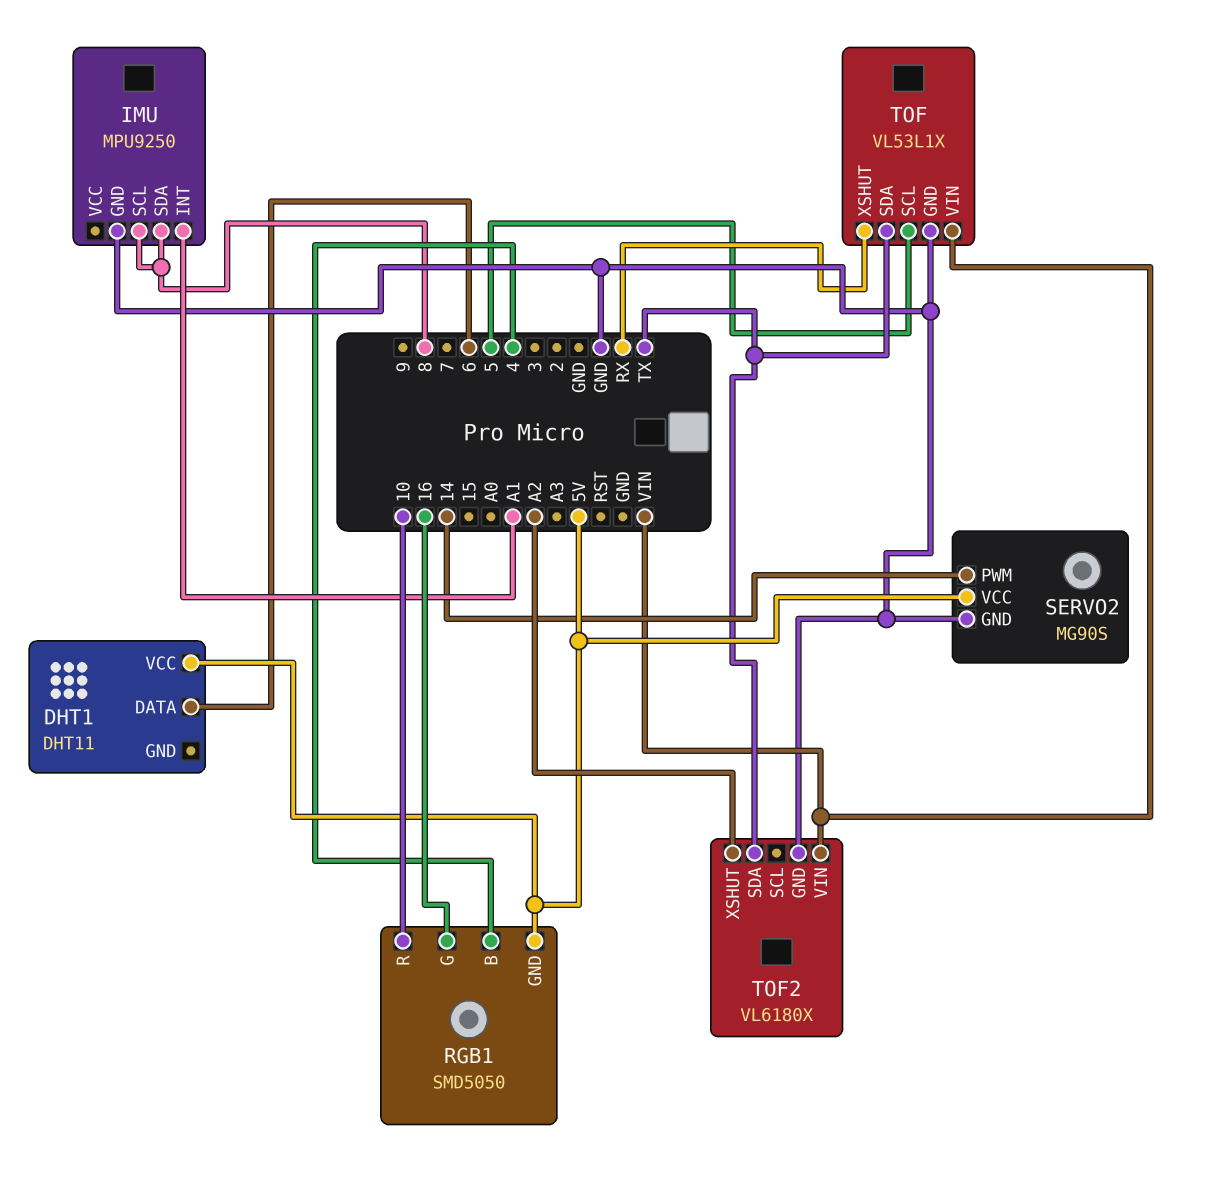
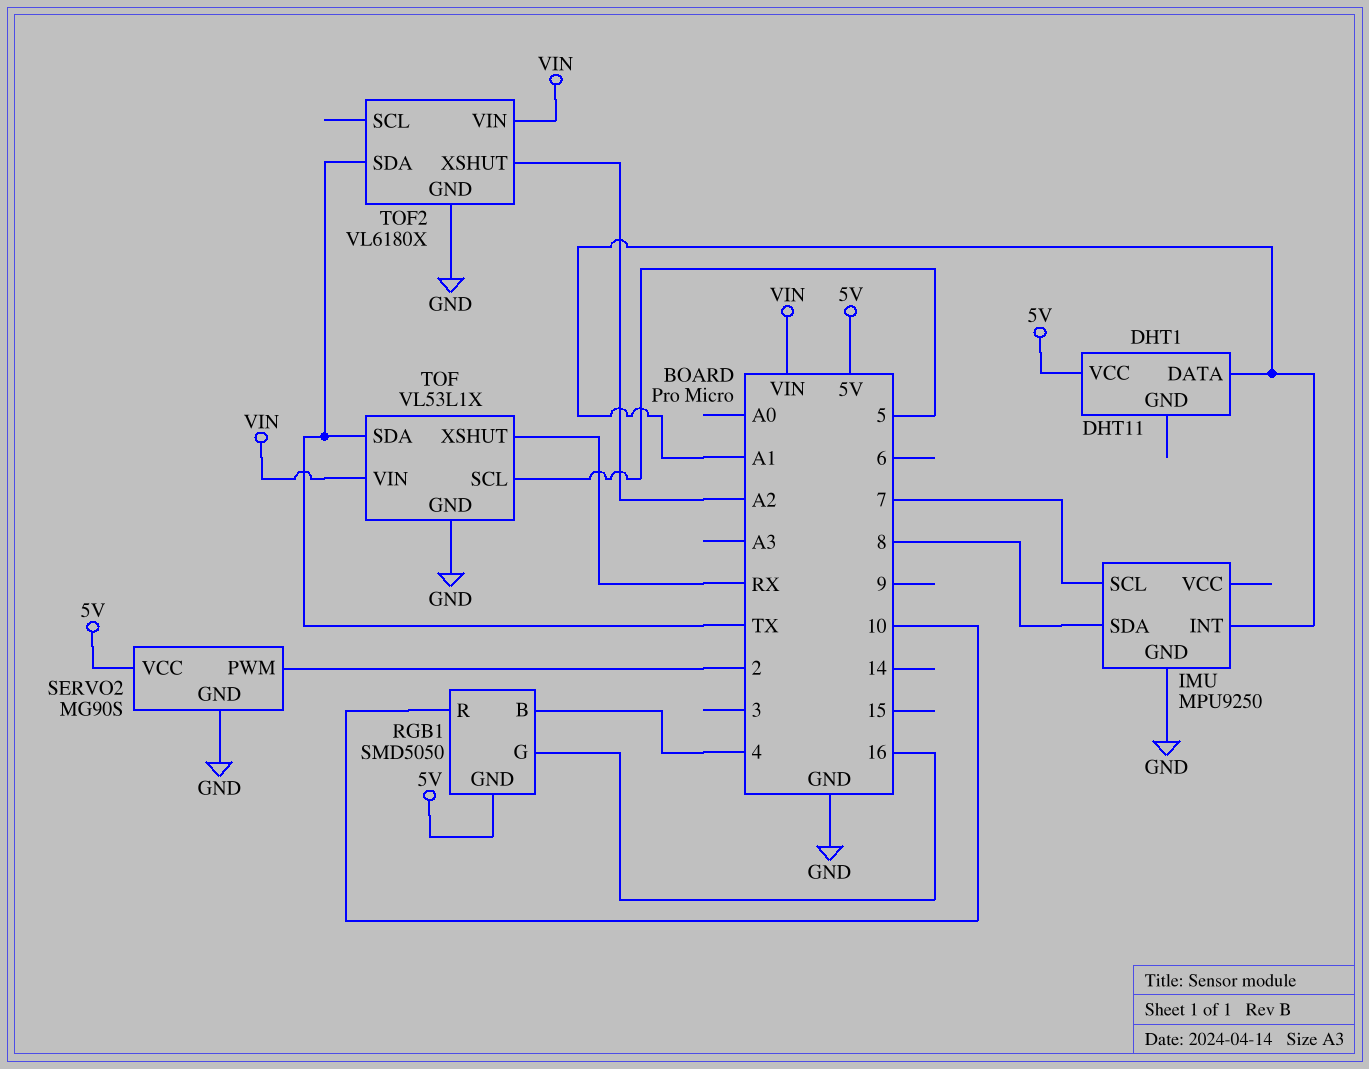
DHT1 pin DATA: 6 -> A1
IMU pin SCL: 8 -> 7
SERVO2 pin PWM: 14 -> 2

